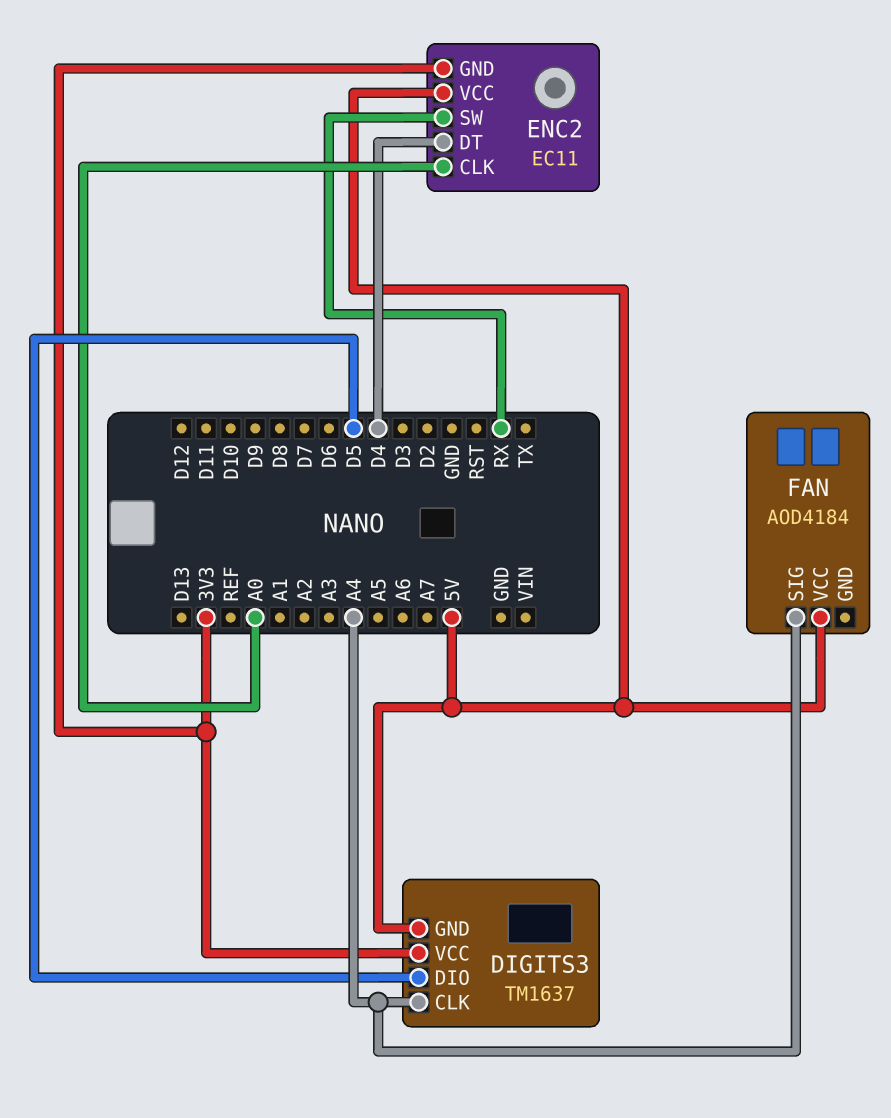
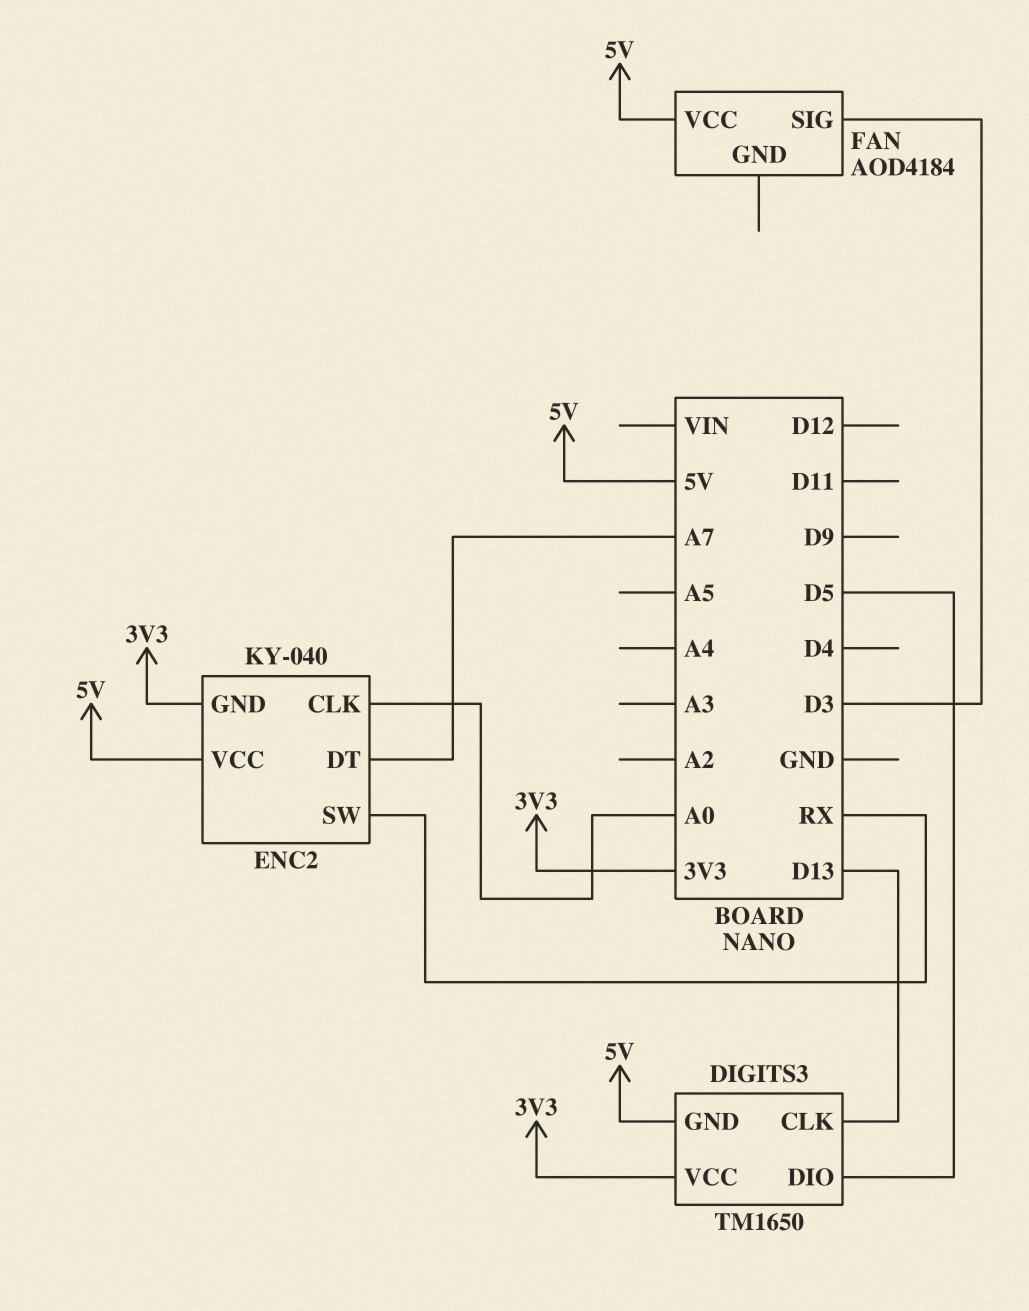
DIGITS3: TM1637 -> TM1650
DIGITS3 pin CLK: A4 -> D13
ENC2: EC11 -> KY-040
ENC2 pin DT: D4 -> A7
FAN pin SIG: A4 -> D3

